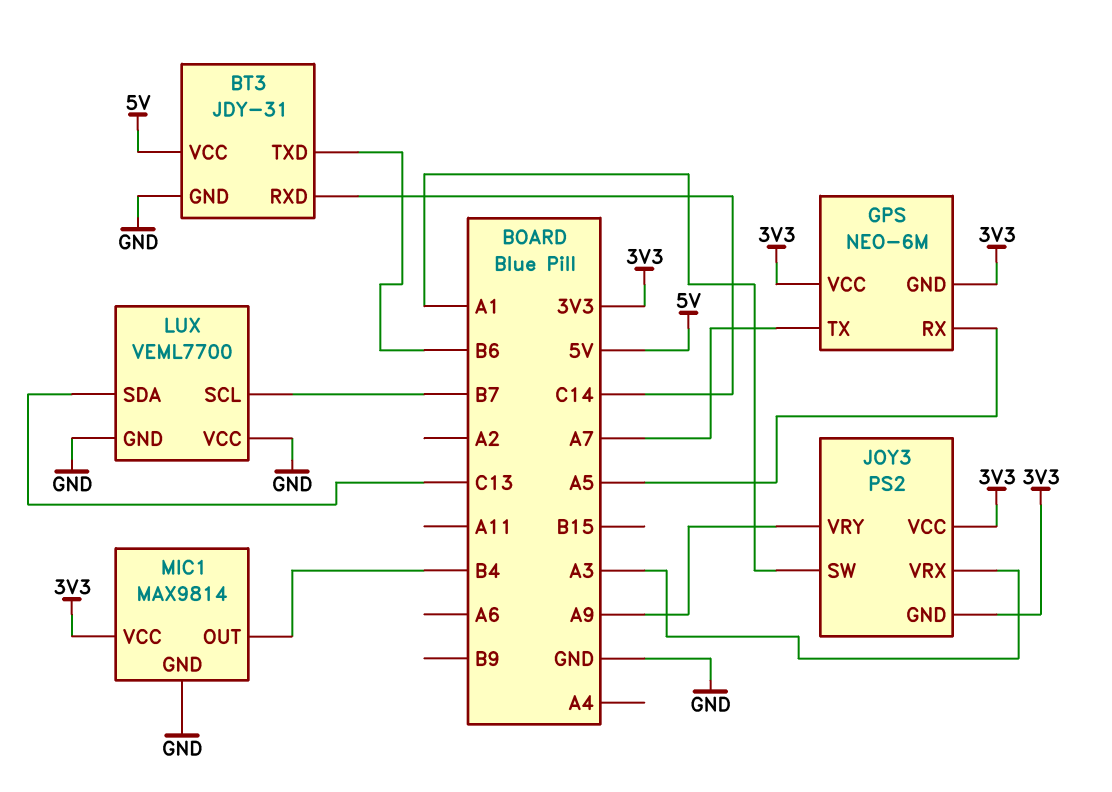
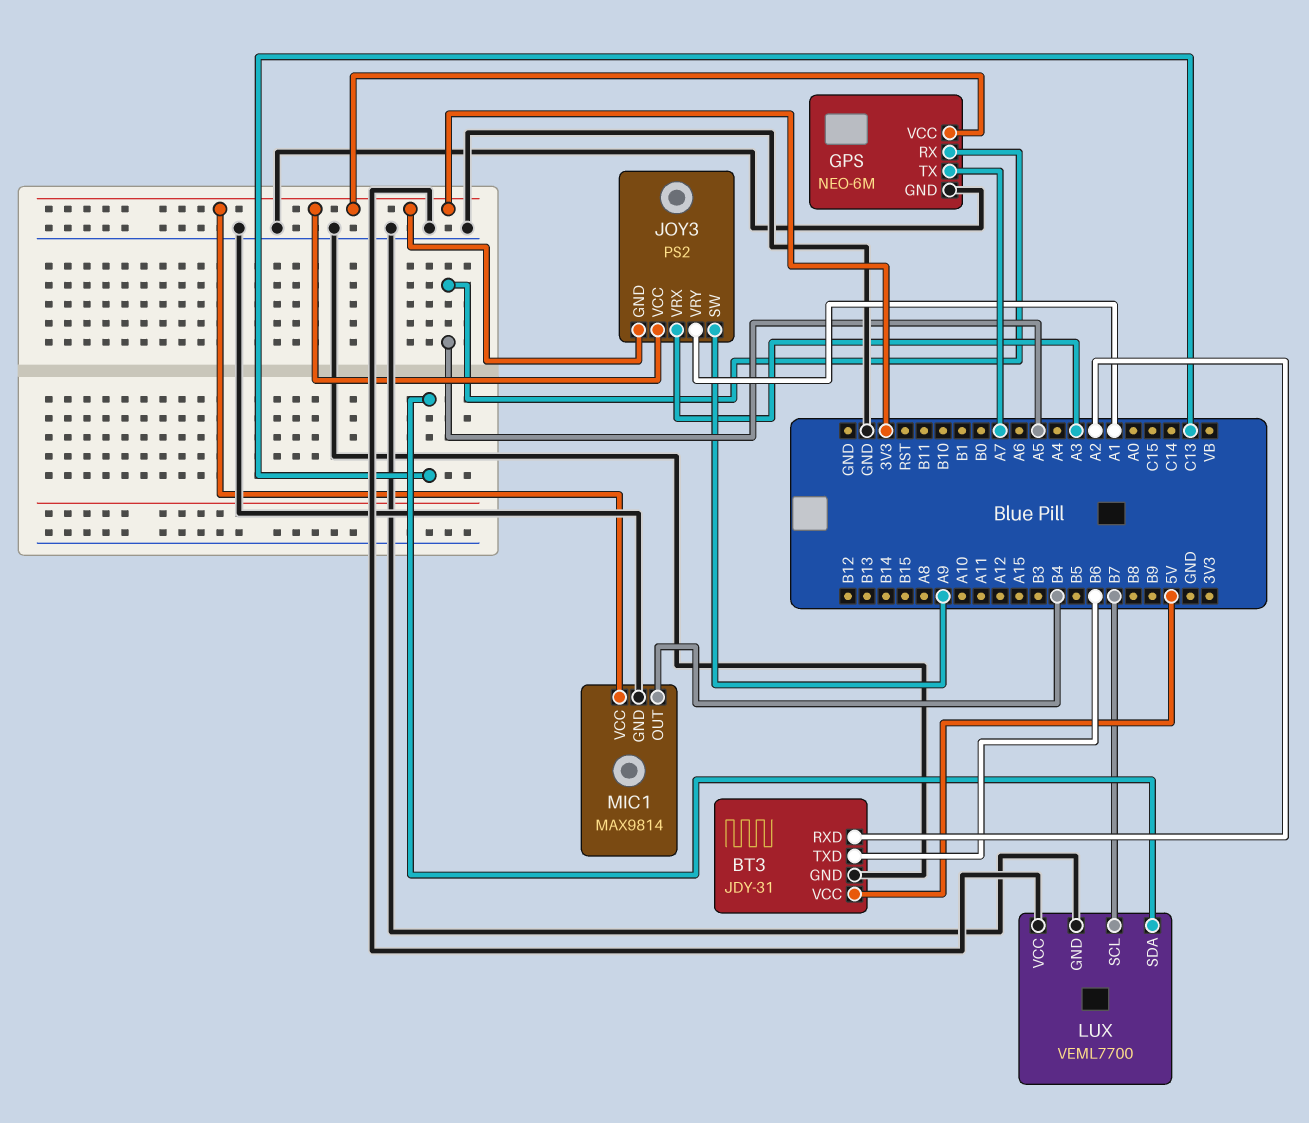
BT3 pin RXD: C14 -> A2
GPS pin GND: 3V3 -> GND
JOY3 pin SW: A1 -> A9
JOY3 pin VRY: A9 -> A1

